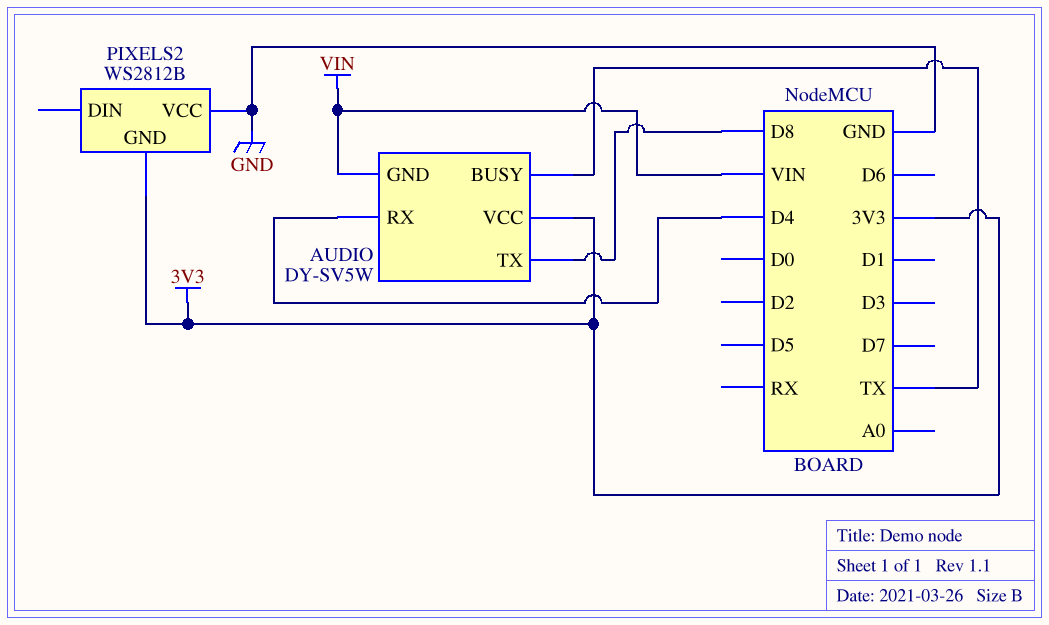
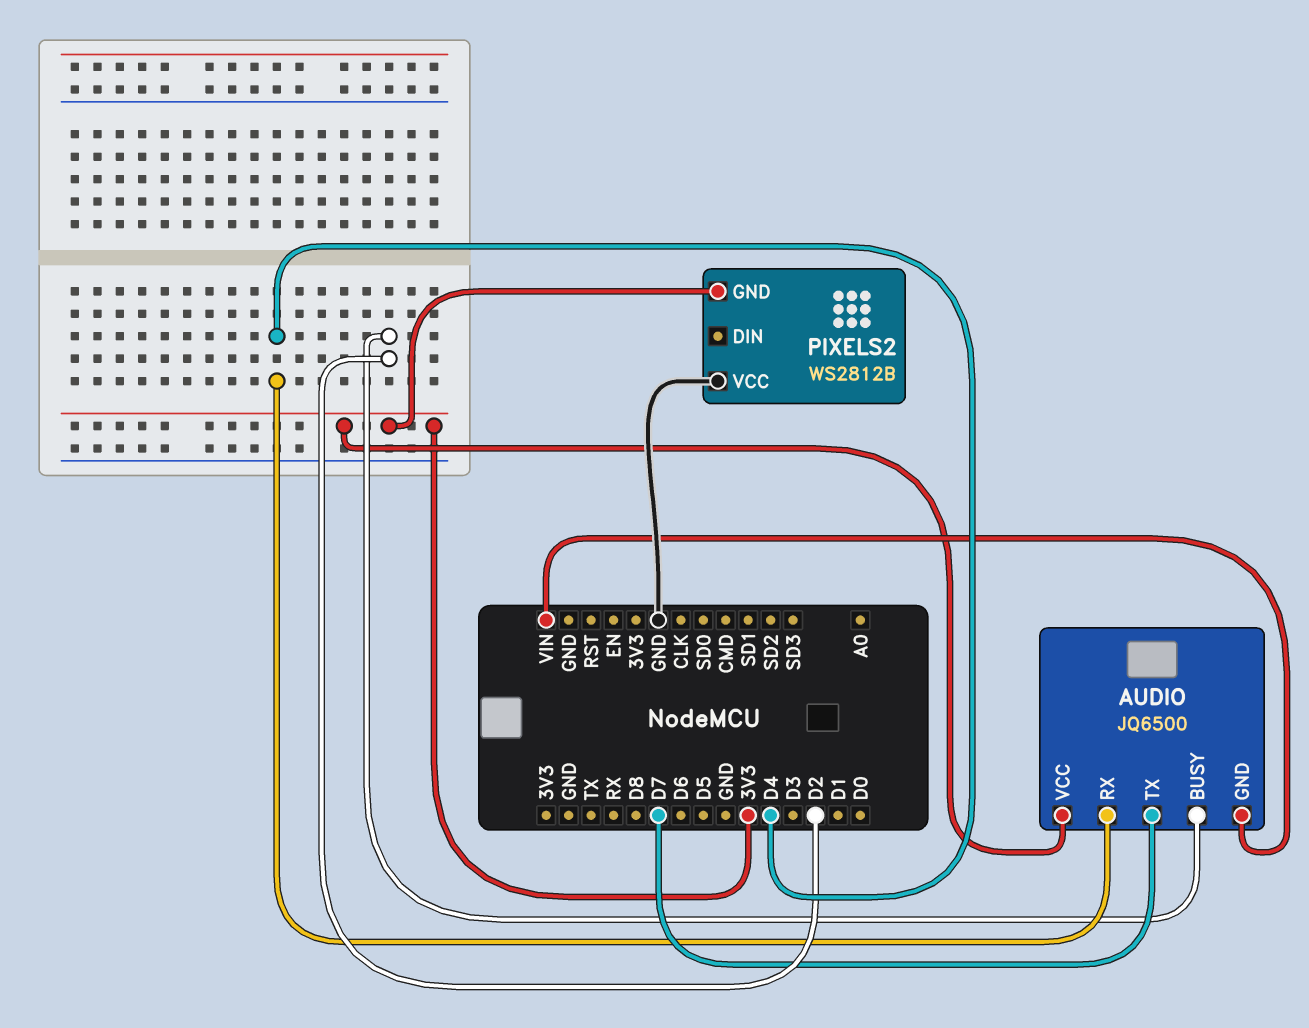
AUDIO: DY-SV5W -> JQ6500
AUDIO pin BUSY: TX -> D2
AUDIO pin TX: D8 -> D7

